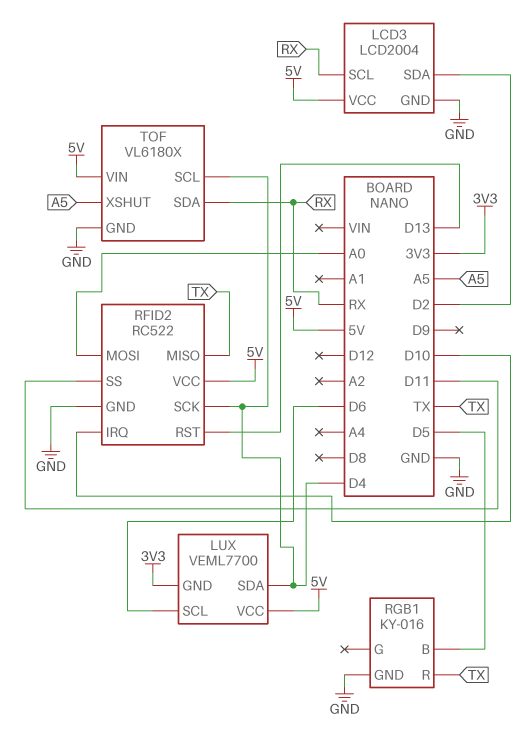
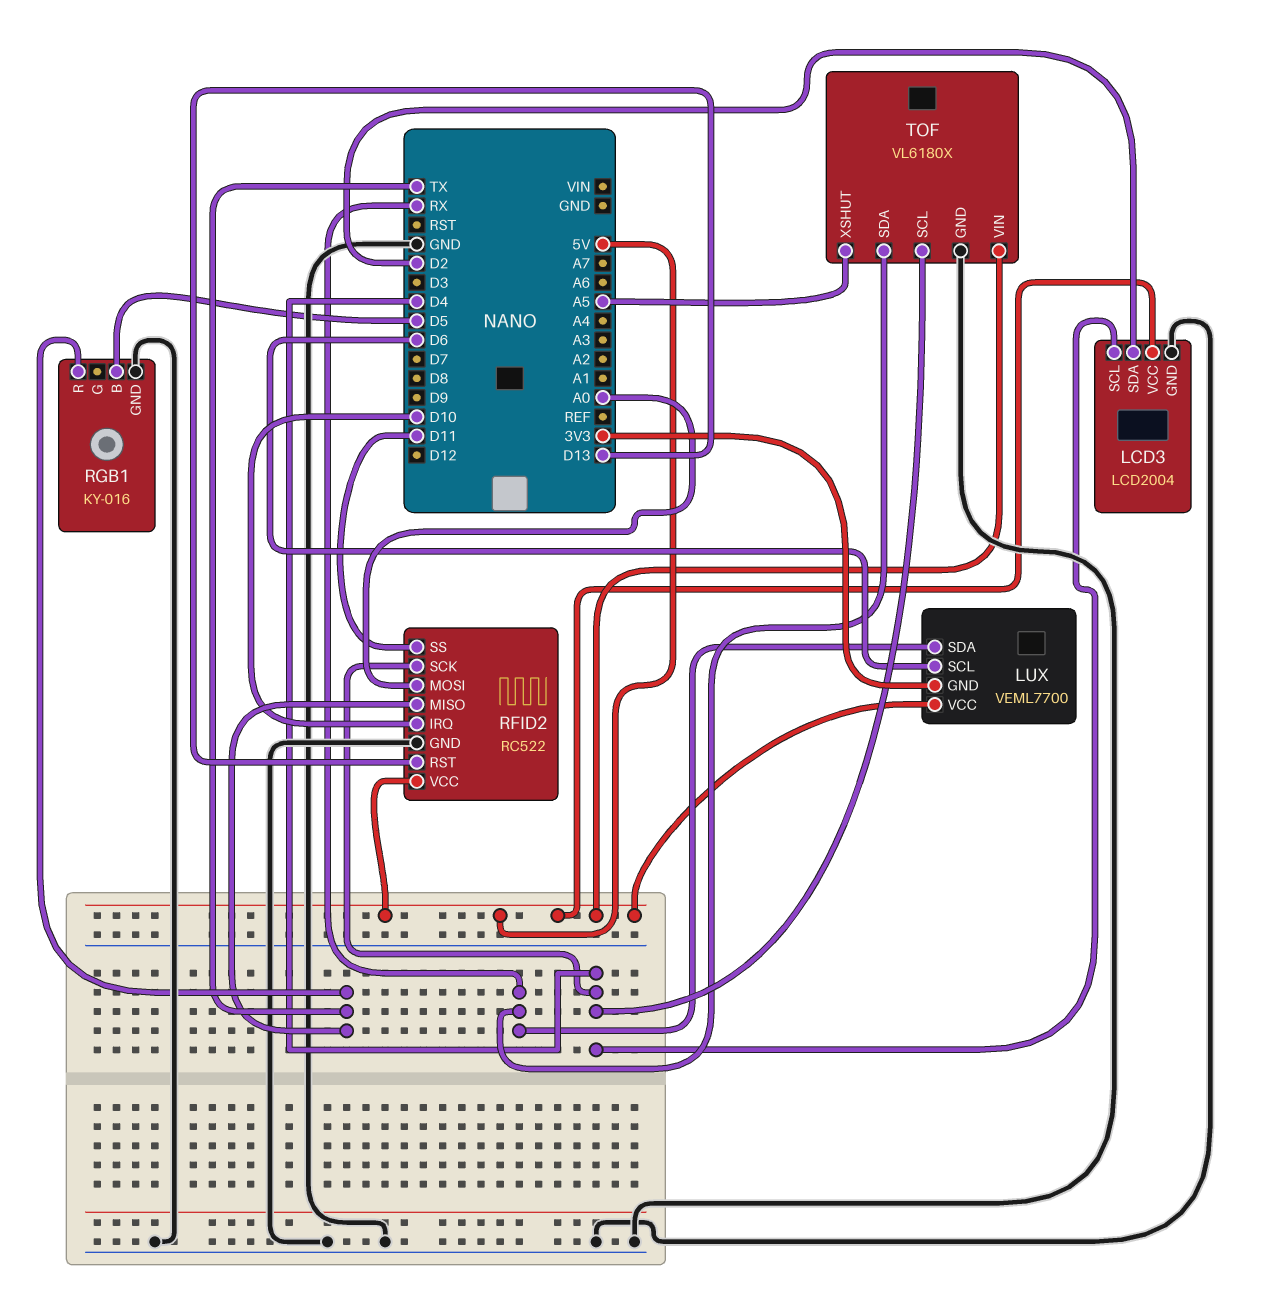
LCD3 pin SCL: RX -> D4
LUX pin SDA: D4 -> RX

